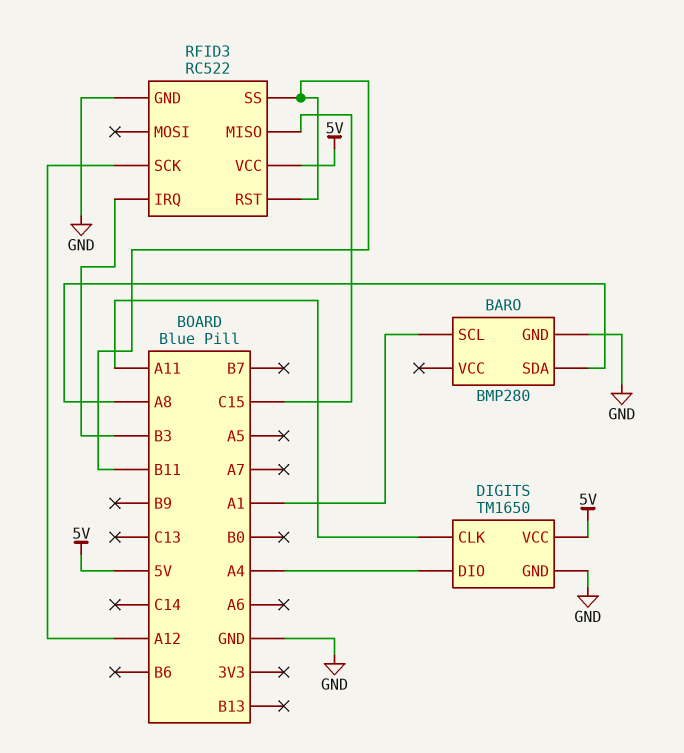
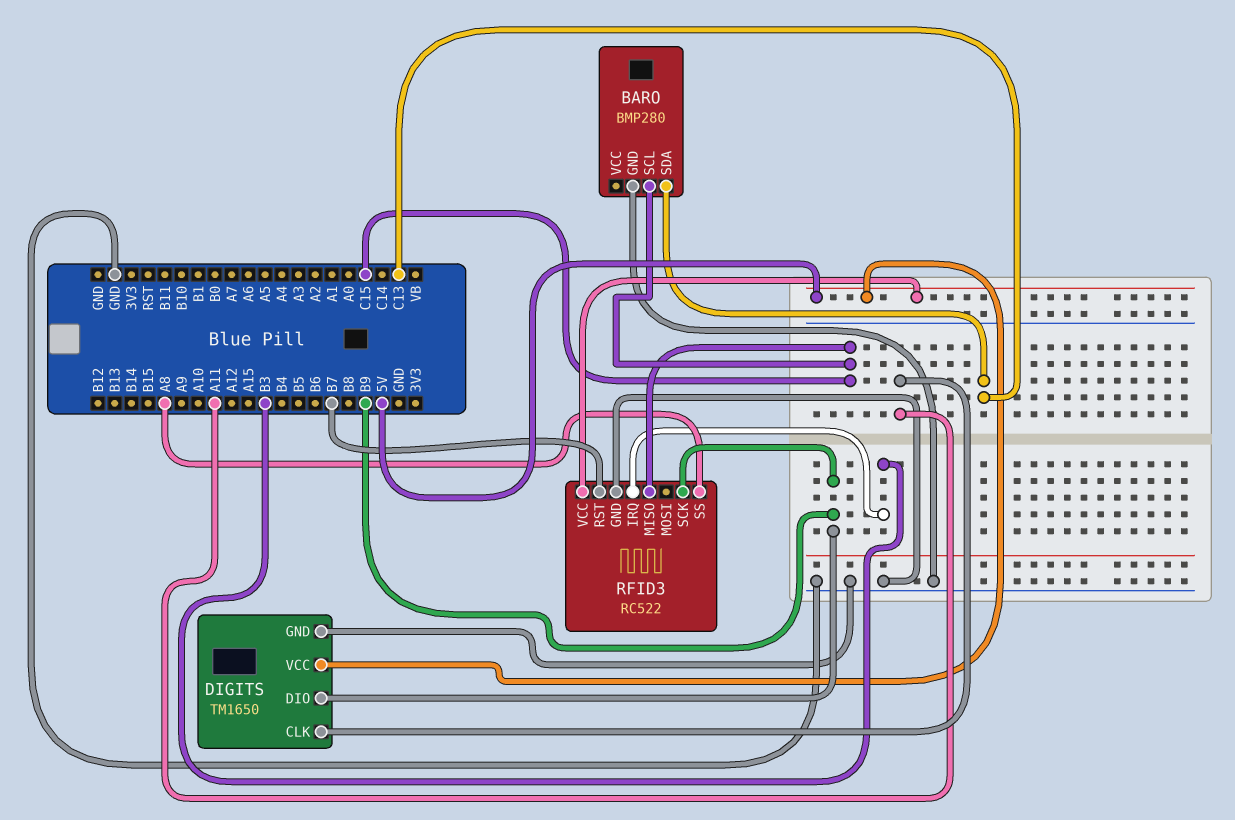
BARO pin SCL: A1 -> C15
BARO pin SDA: A8 -> C13
DIGITS pin DIO: A4 -> B9
RFID3 pin RST: B11 -> B7
RFID3 pin SCK: A12 -> B9
RFID3 pin SS: B11 -> A8

